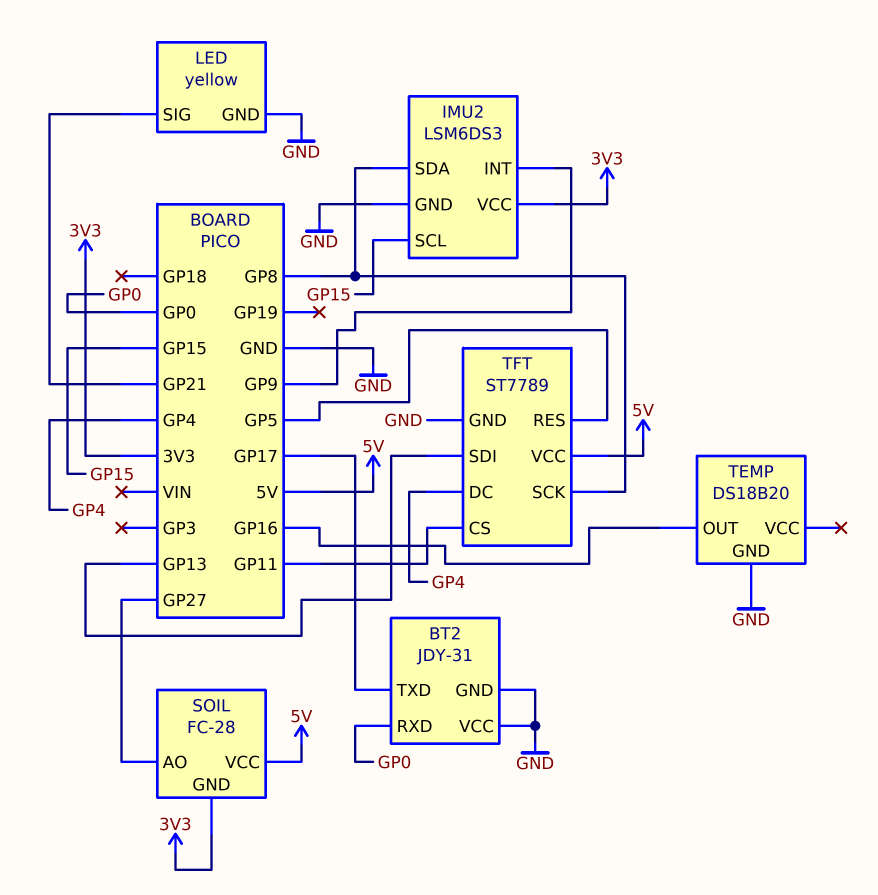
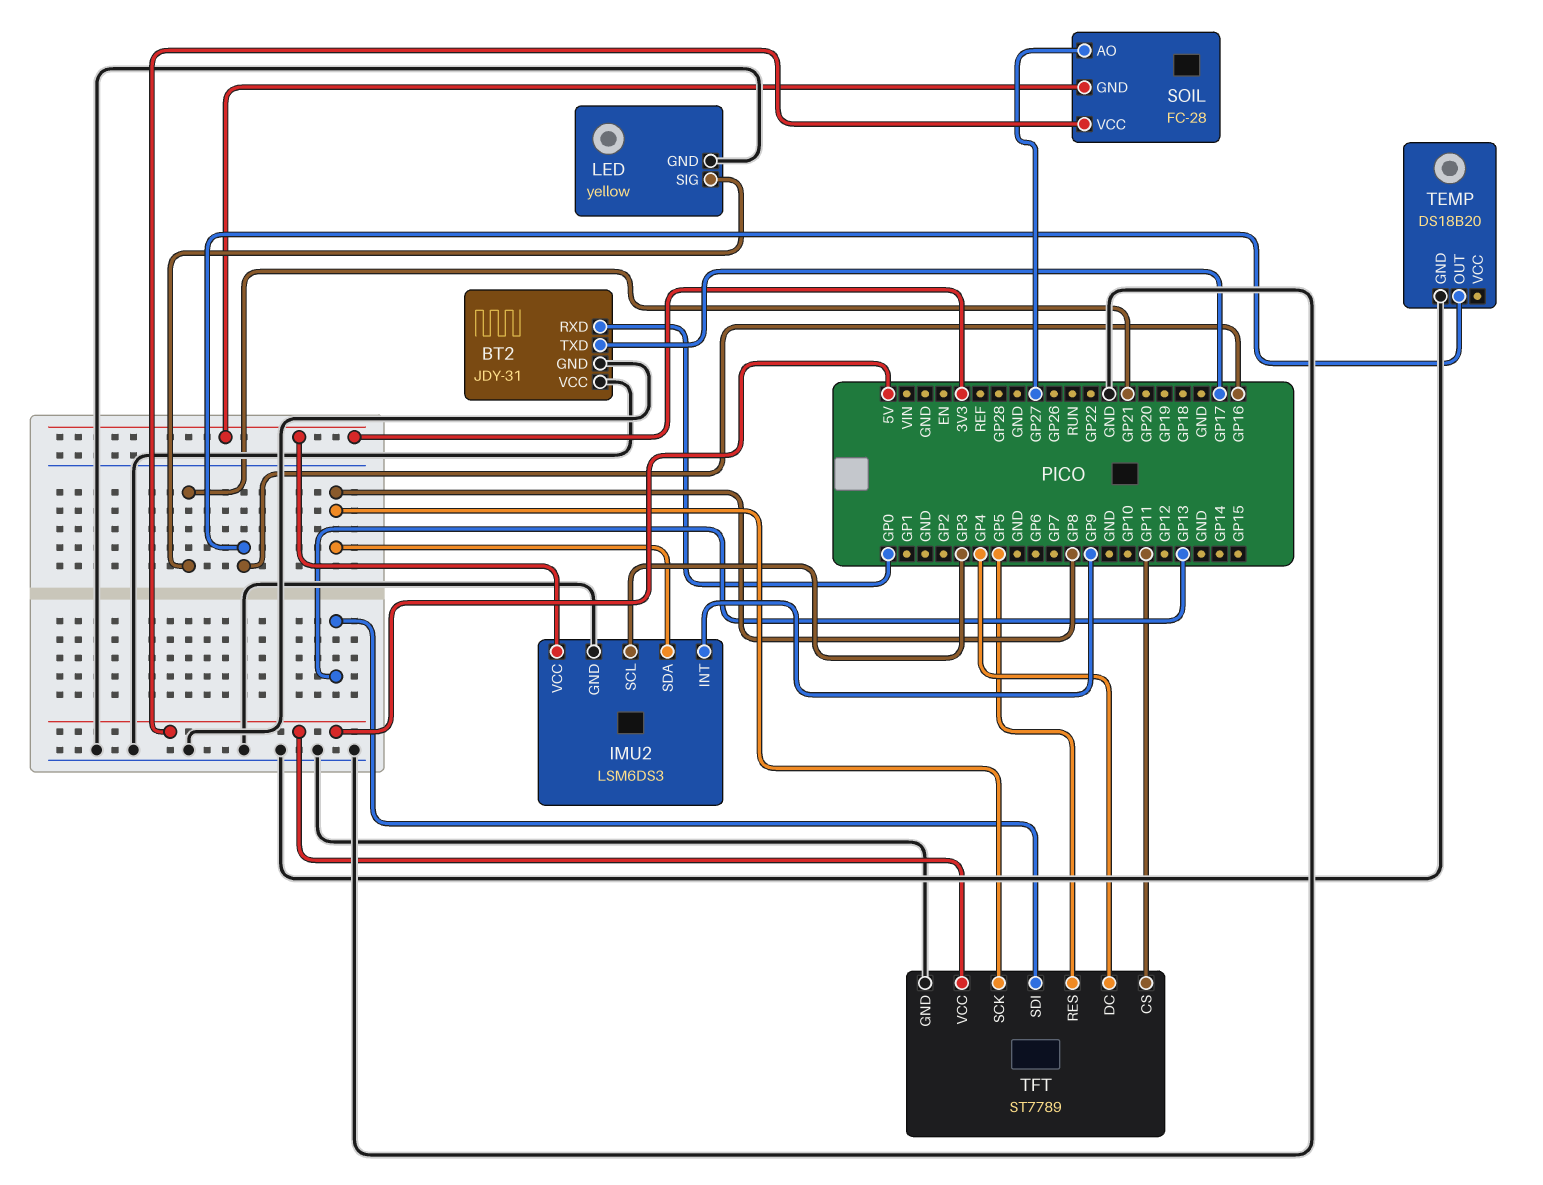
IMU2 pin SCL: GP15 -> GP3

